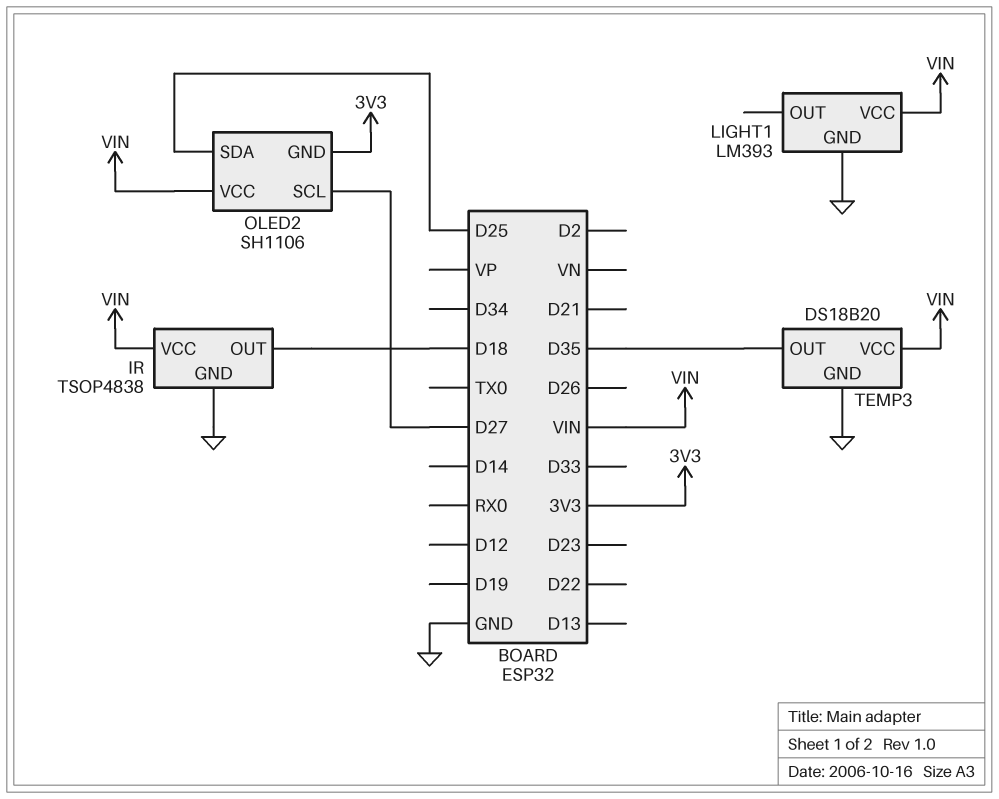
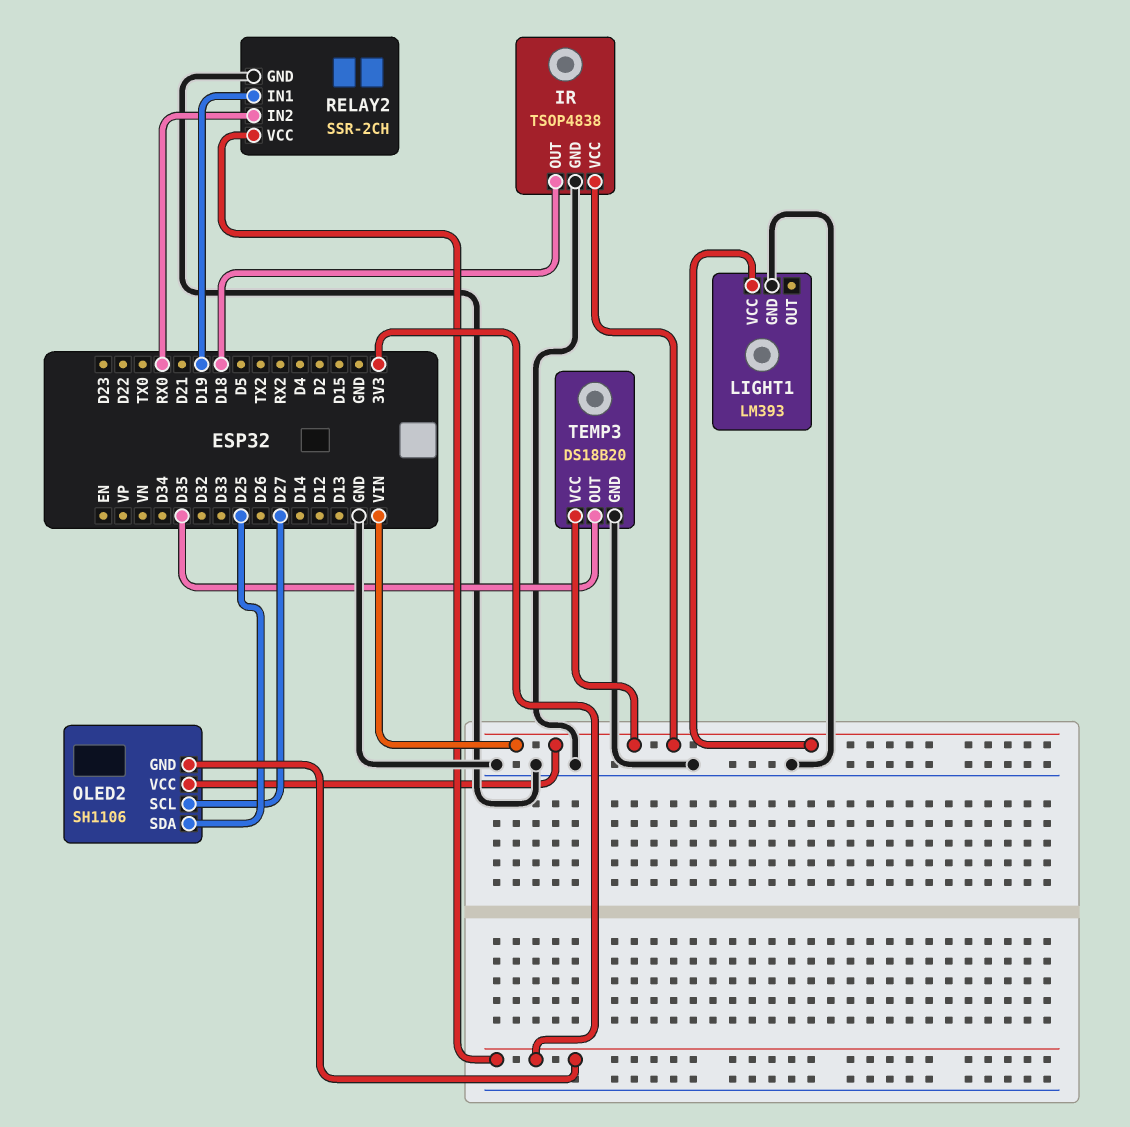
RELAY2: none -> SSR-2CH
RELAY2 pin GND: none -> GND
RELAY2 pin IN1: none -> D19
RELAY2 pin IN2: none -> RX0
RELAY2 pin VCC: none -> 3V3

